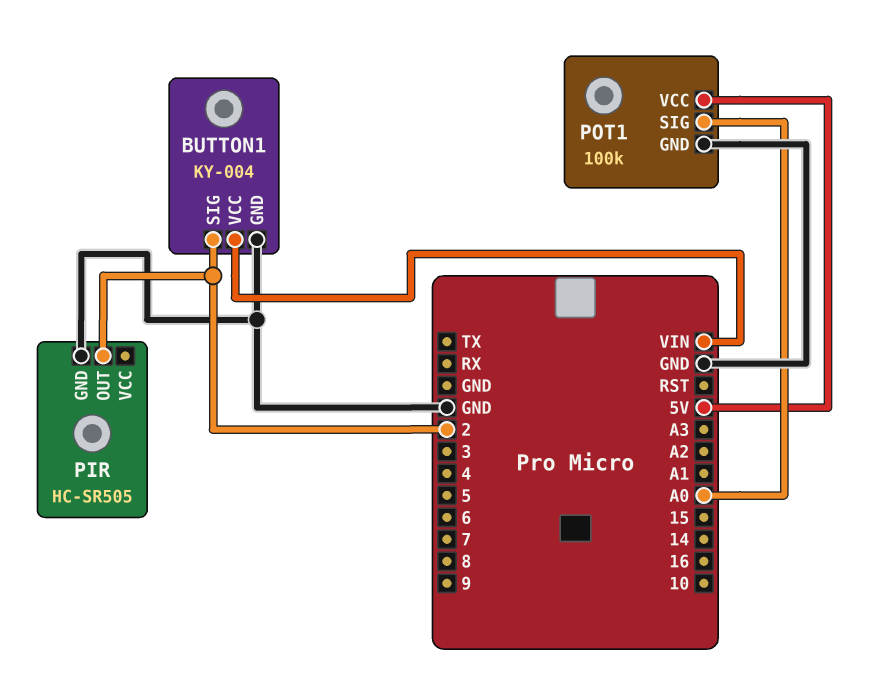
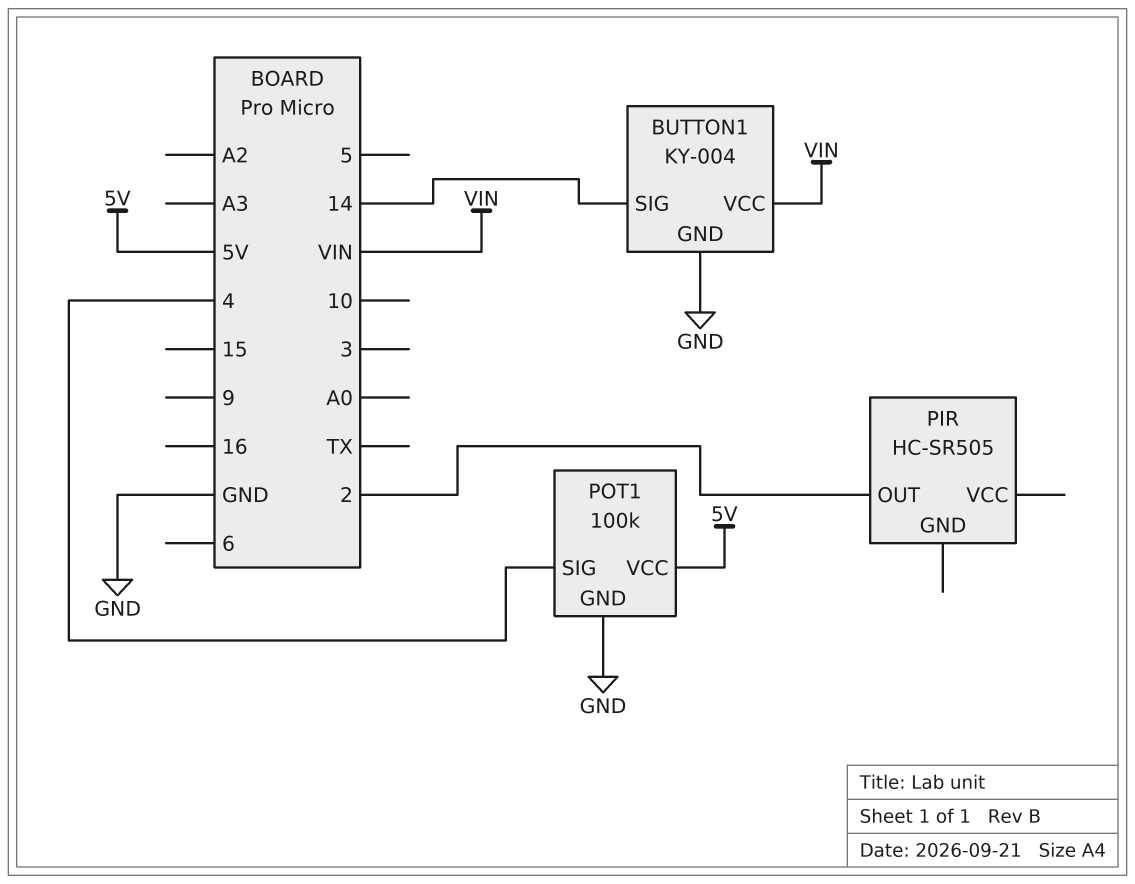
BUTTON1 pin SIG: 2 -> 14
PIR pin GND: GND -> none
POT1 pin SIG: A0 -> 4

